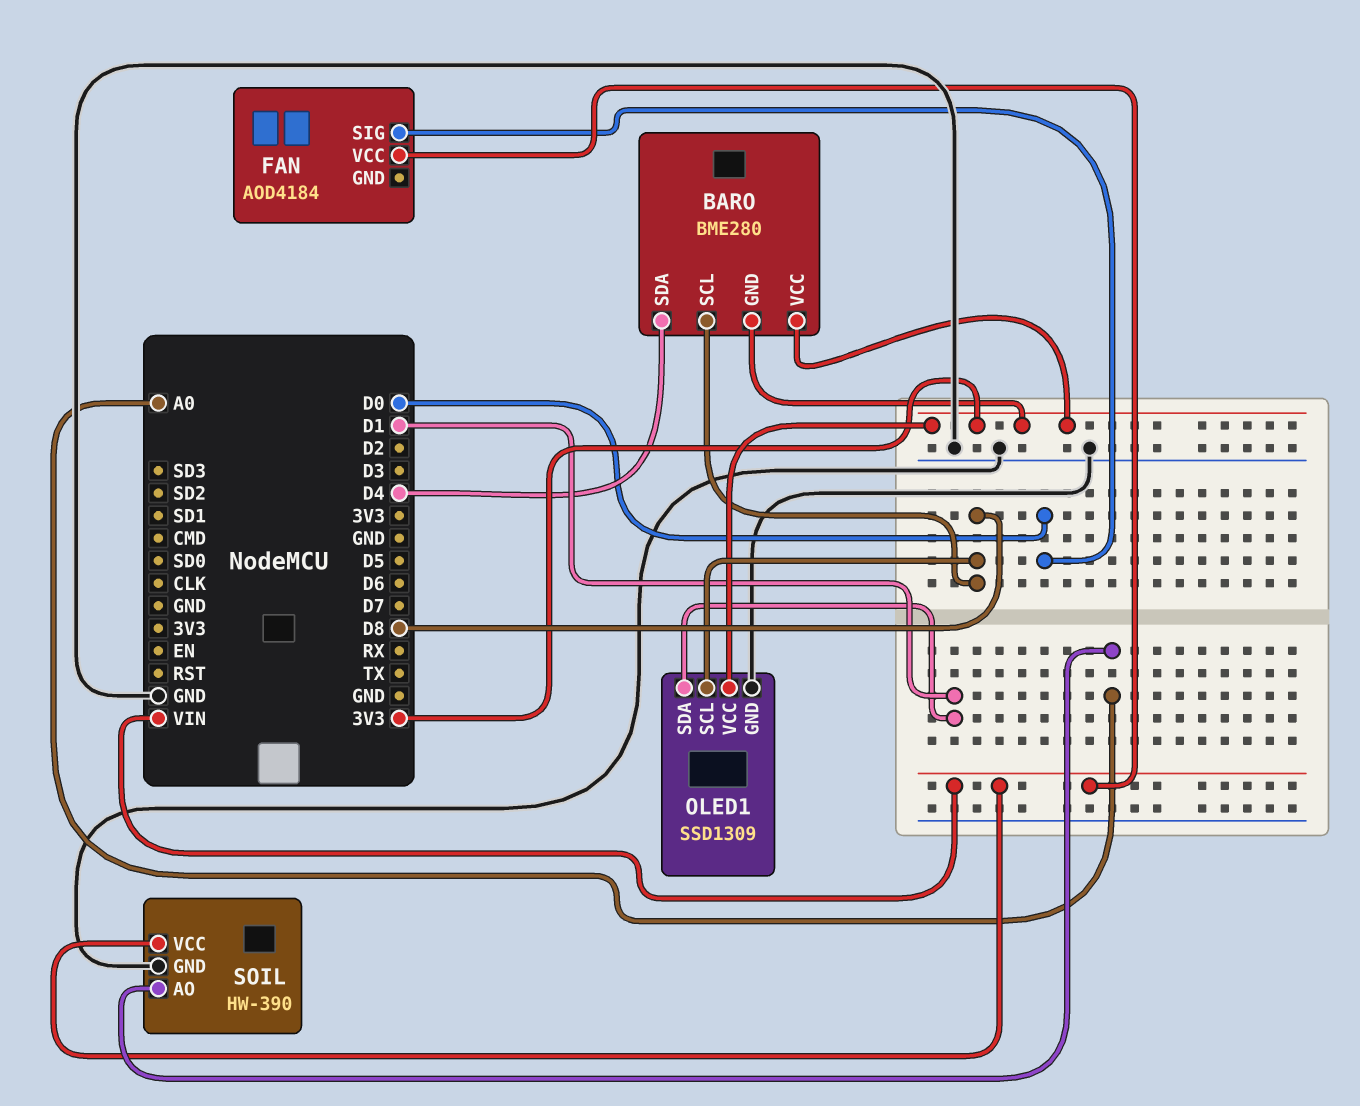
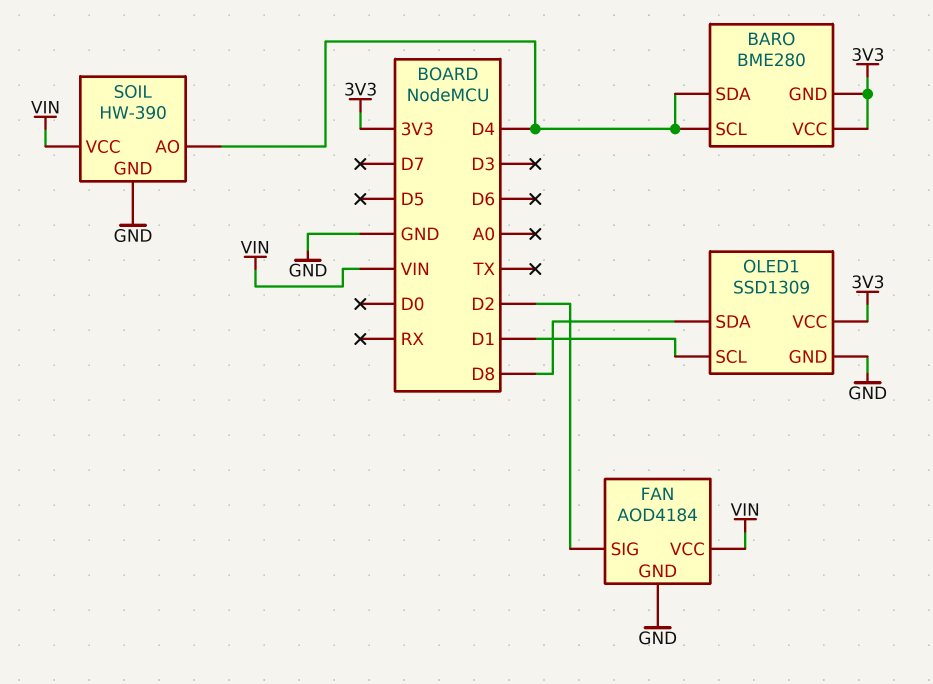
BARO pin SCL: D8 -> D4
FAN pin GND: none -> GND
FAN pin SIG: D0 -> D2
OLED1 pin SCL: D8 -> D1
OLED1 pin SDA: D1 -> D8
SOIL pin AO: A0 -> D4

